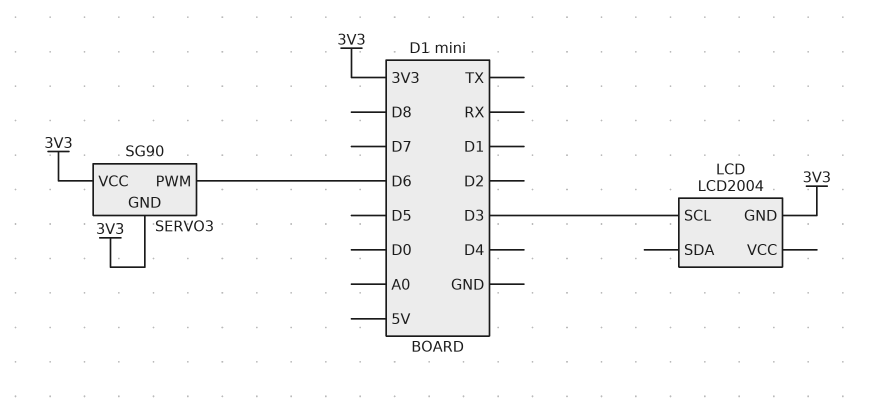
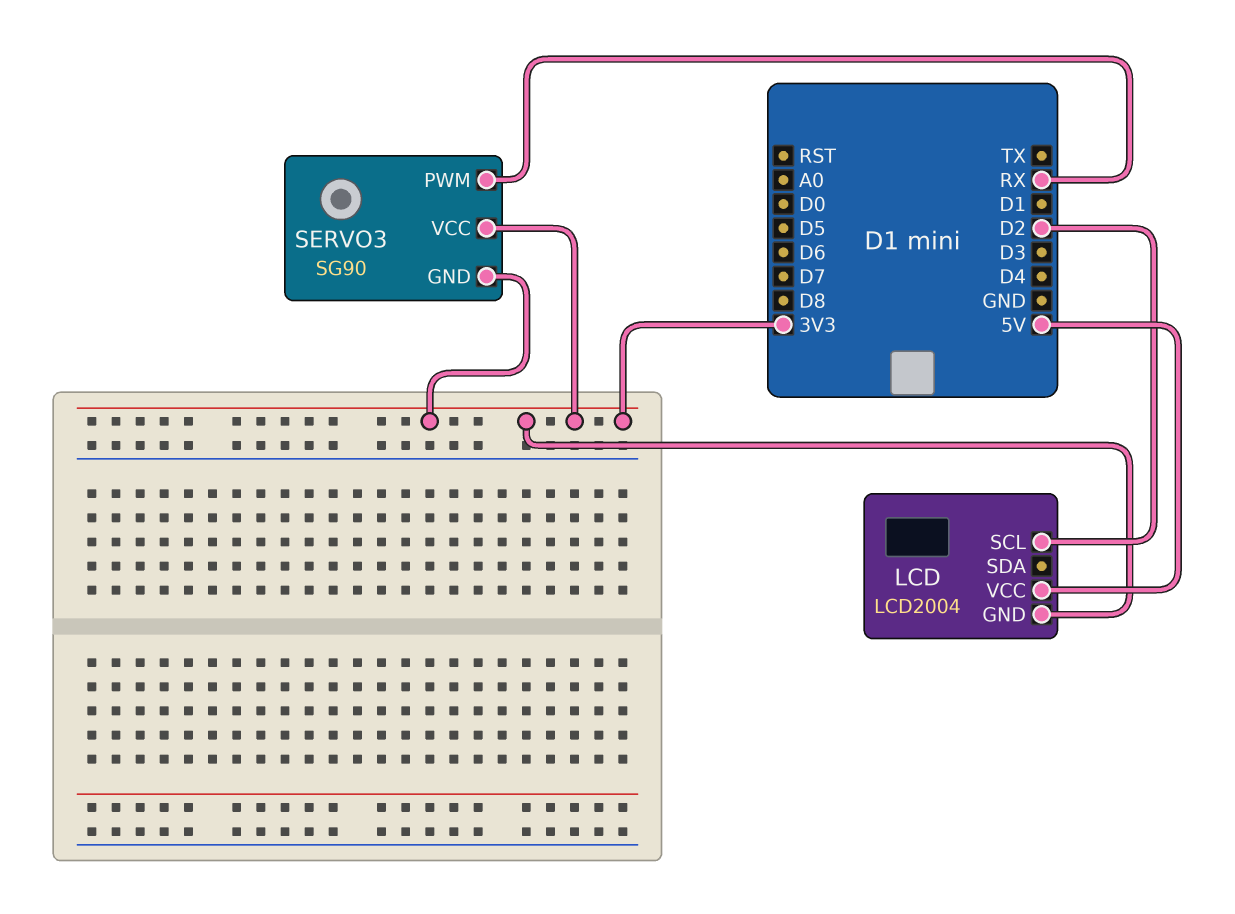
LCD pin SCL: D3 -> D2
LCD pin VCC: none -> 5V
SERVO3 pin PWM: D6 -> RX

